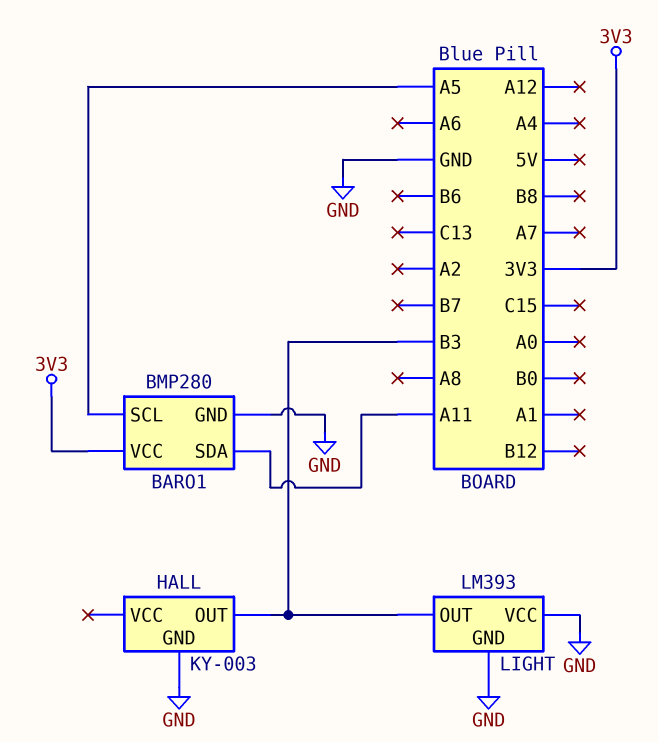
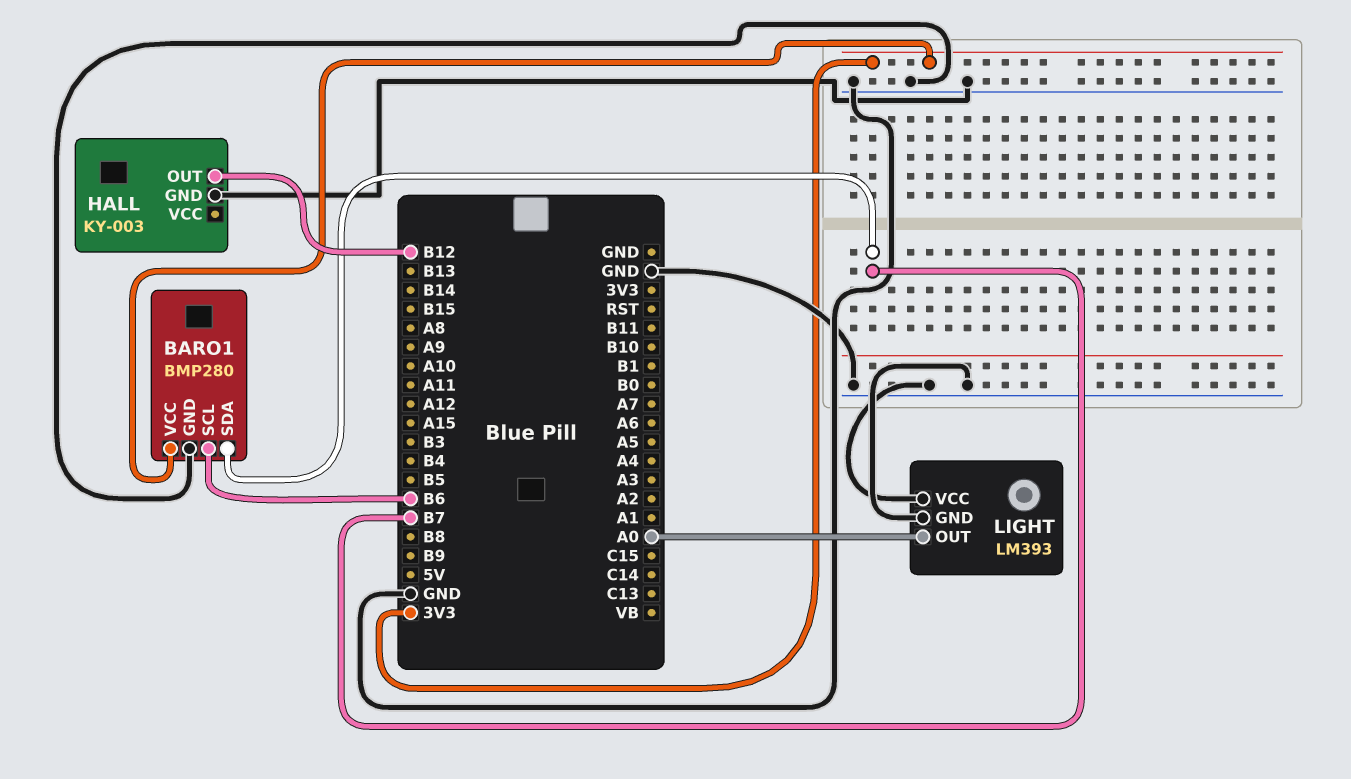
BARO1 pin SCL: A5 -> B6
BARO1 pin SDA: A11 -> B7
HALL pin OUT: B3 -> B12
LIGHT pin OUT: B3 -> A0

